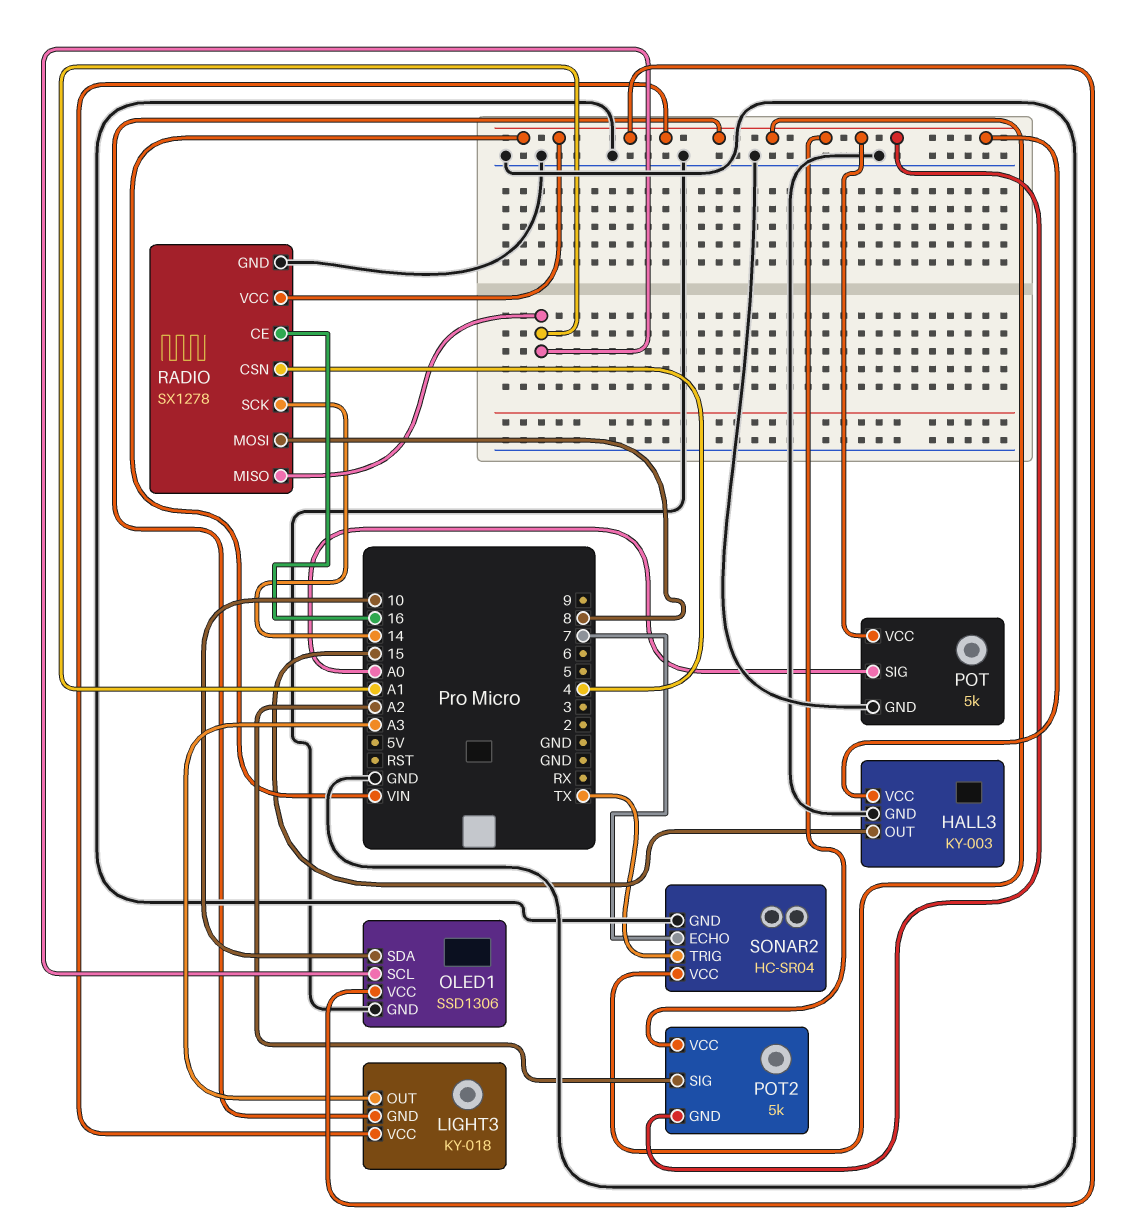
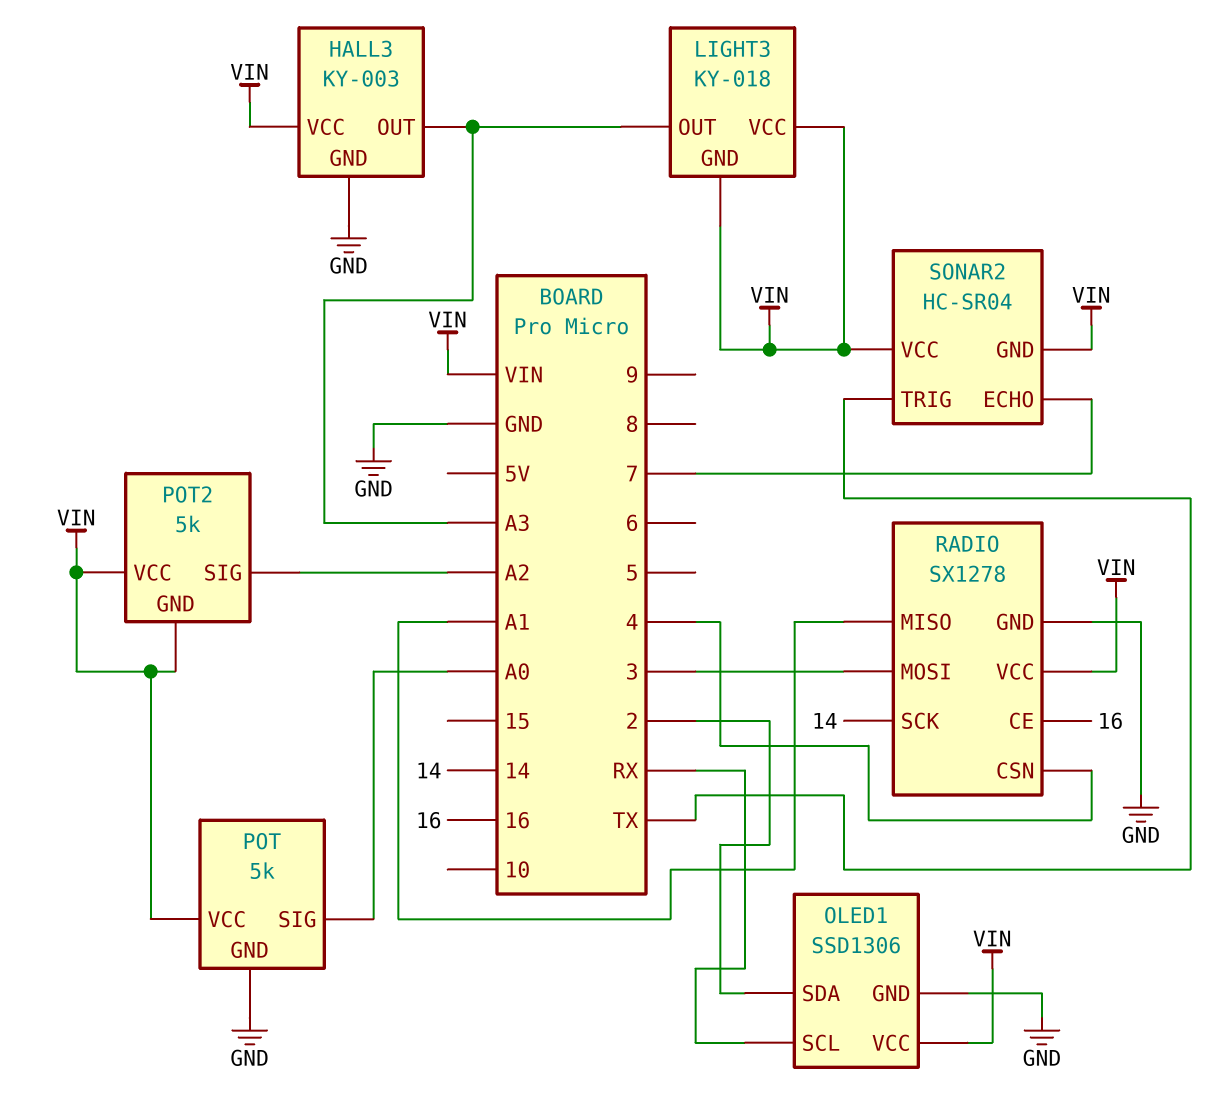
HALL3 pin OUT: 15 -> A3
OLED1 pin SCL: A1 -> RX
OLED1 pin SDA: 10 -> 2
RADIO pin MOSI: 8 -> 3
SONAR2 pin GND: GND -> VIN

